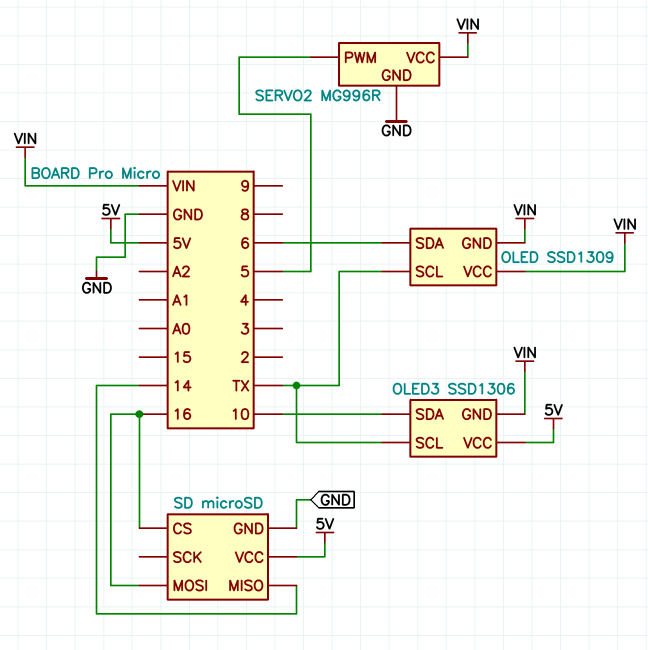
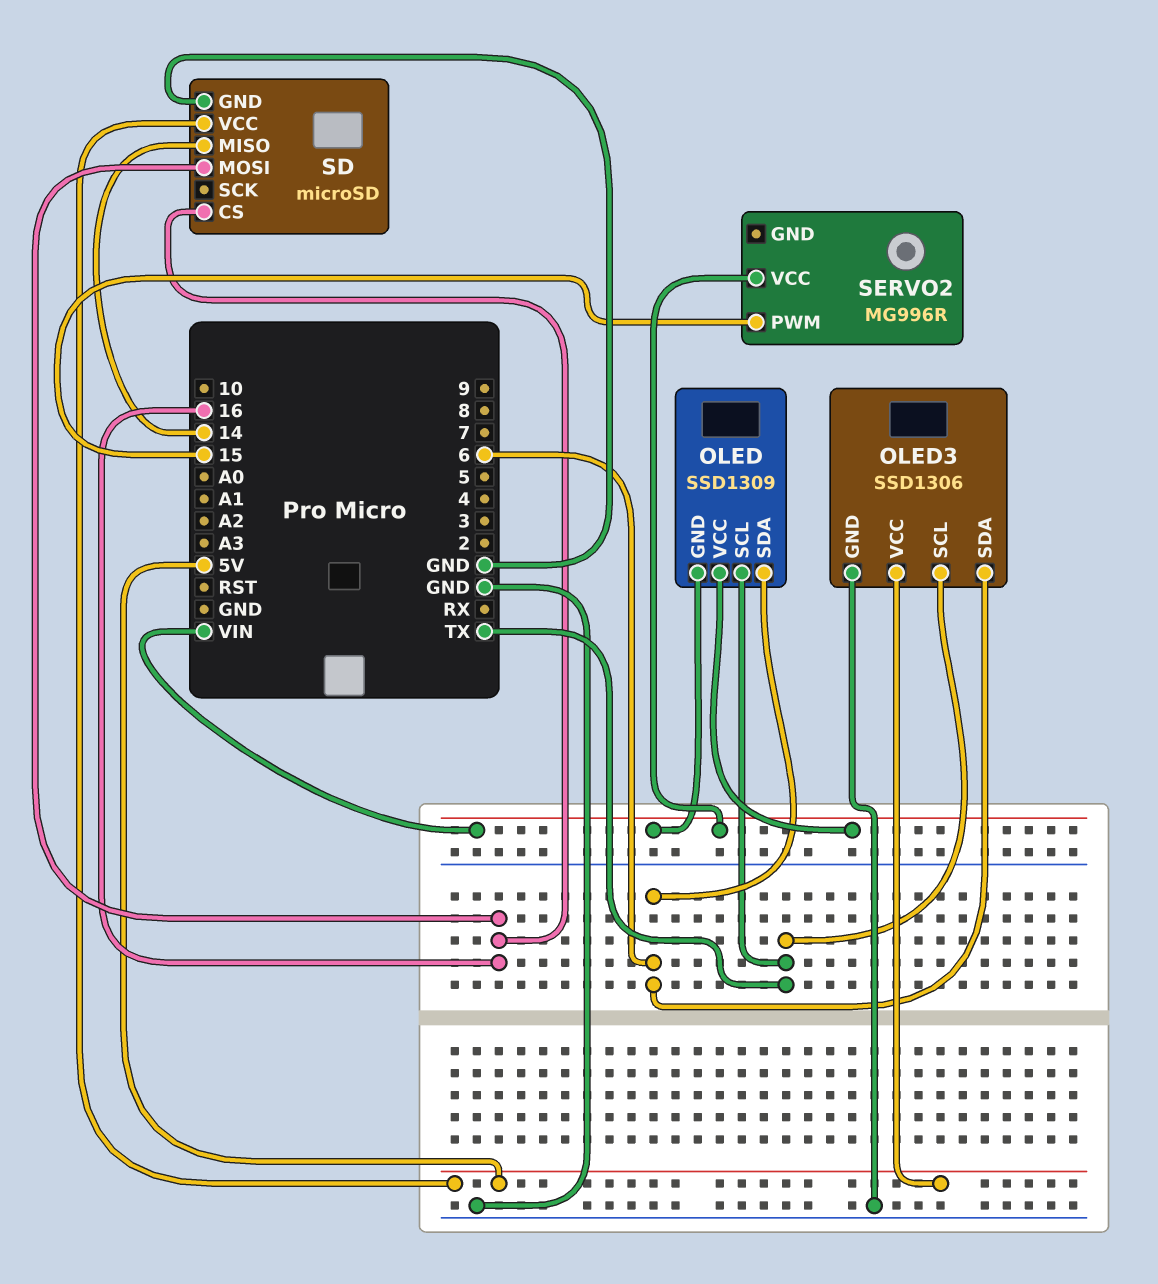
OLED3 pin GND: VIN -> GND
OLED3 pin SDA: 10 -> 6
SERVO2 pin GND: GND -> none
SERVO2 pin PWM: 5 -> 15

